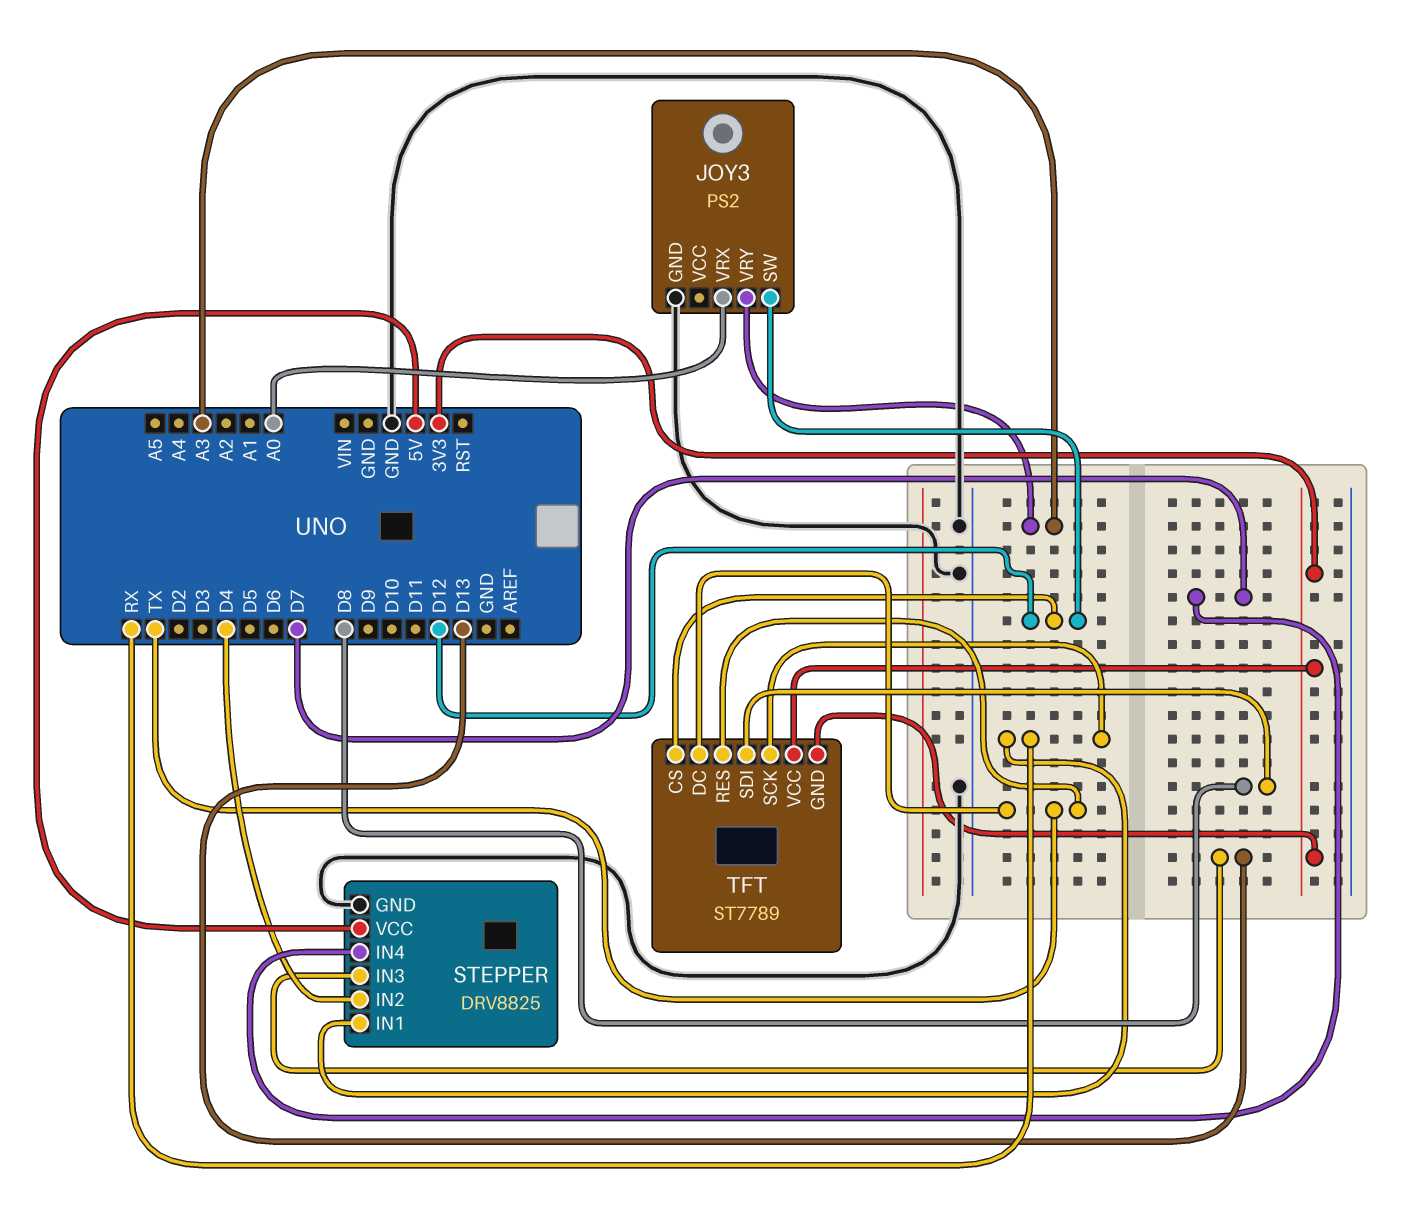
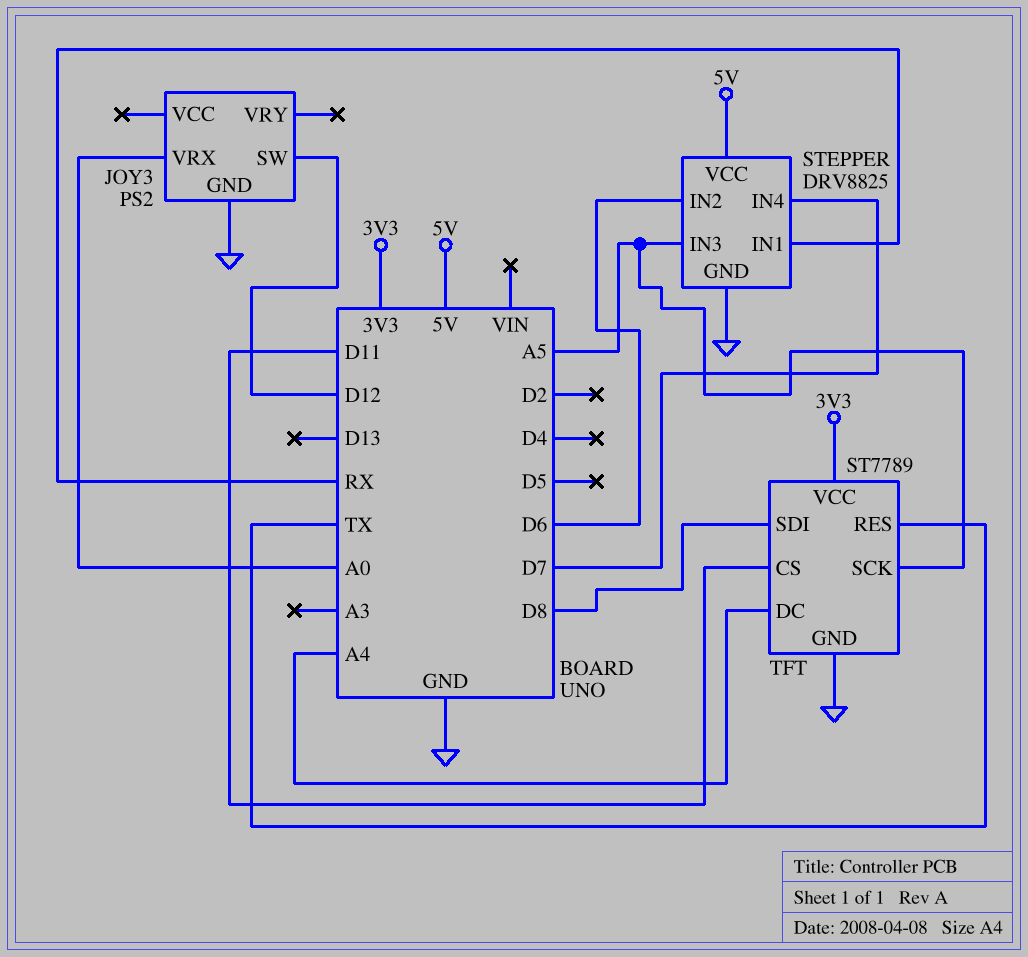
JOY3 pin VRY: A3 -> none
STEPPER pin IN2: D4 -> D6
STEPPER pin IN3: D13 -> A5
TFT pin CS: D12 -> D11
TFT pin DC: TX -> A4
TFT pin GND: 3V3 -> GND
TFT pin SCK: RX -> A5

